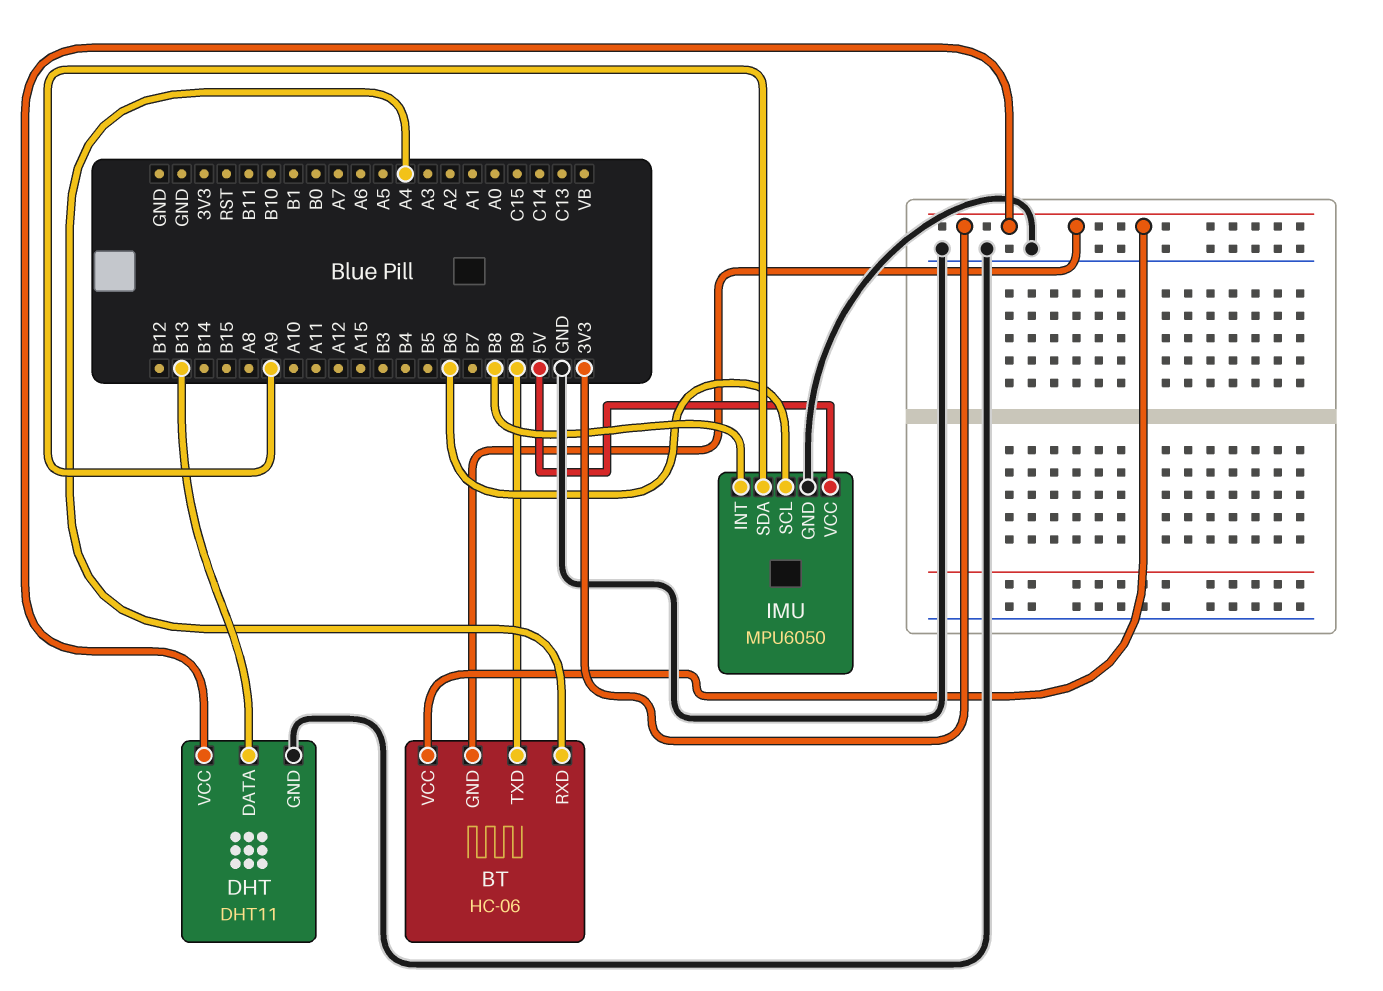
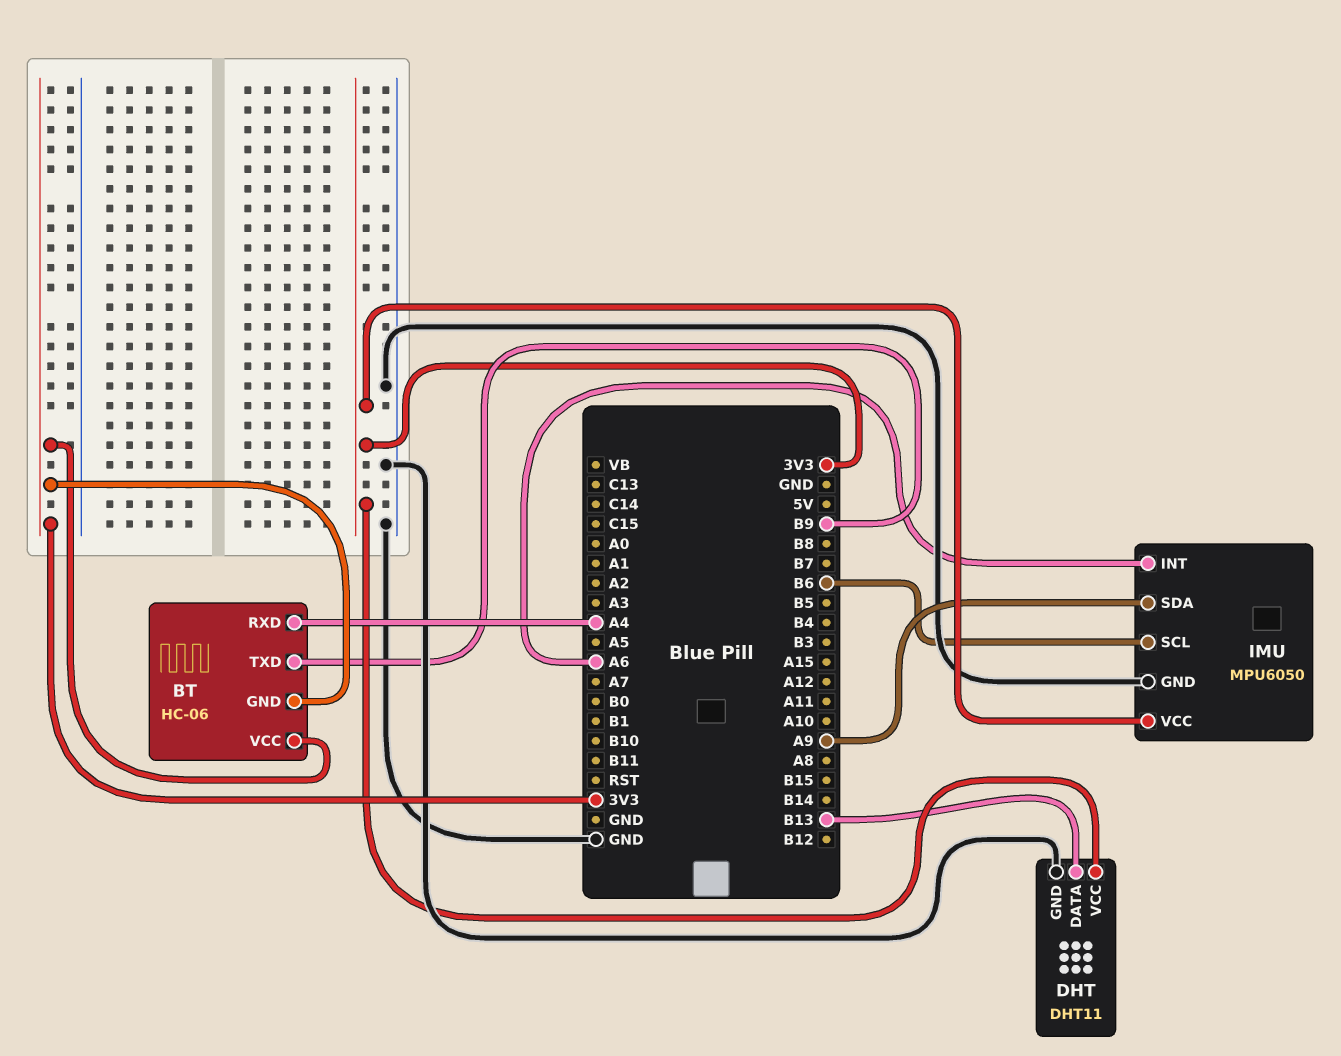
IMU pin INT: B8 -> A6
IMU pin VCC: 5V -> 3V3

